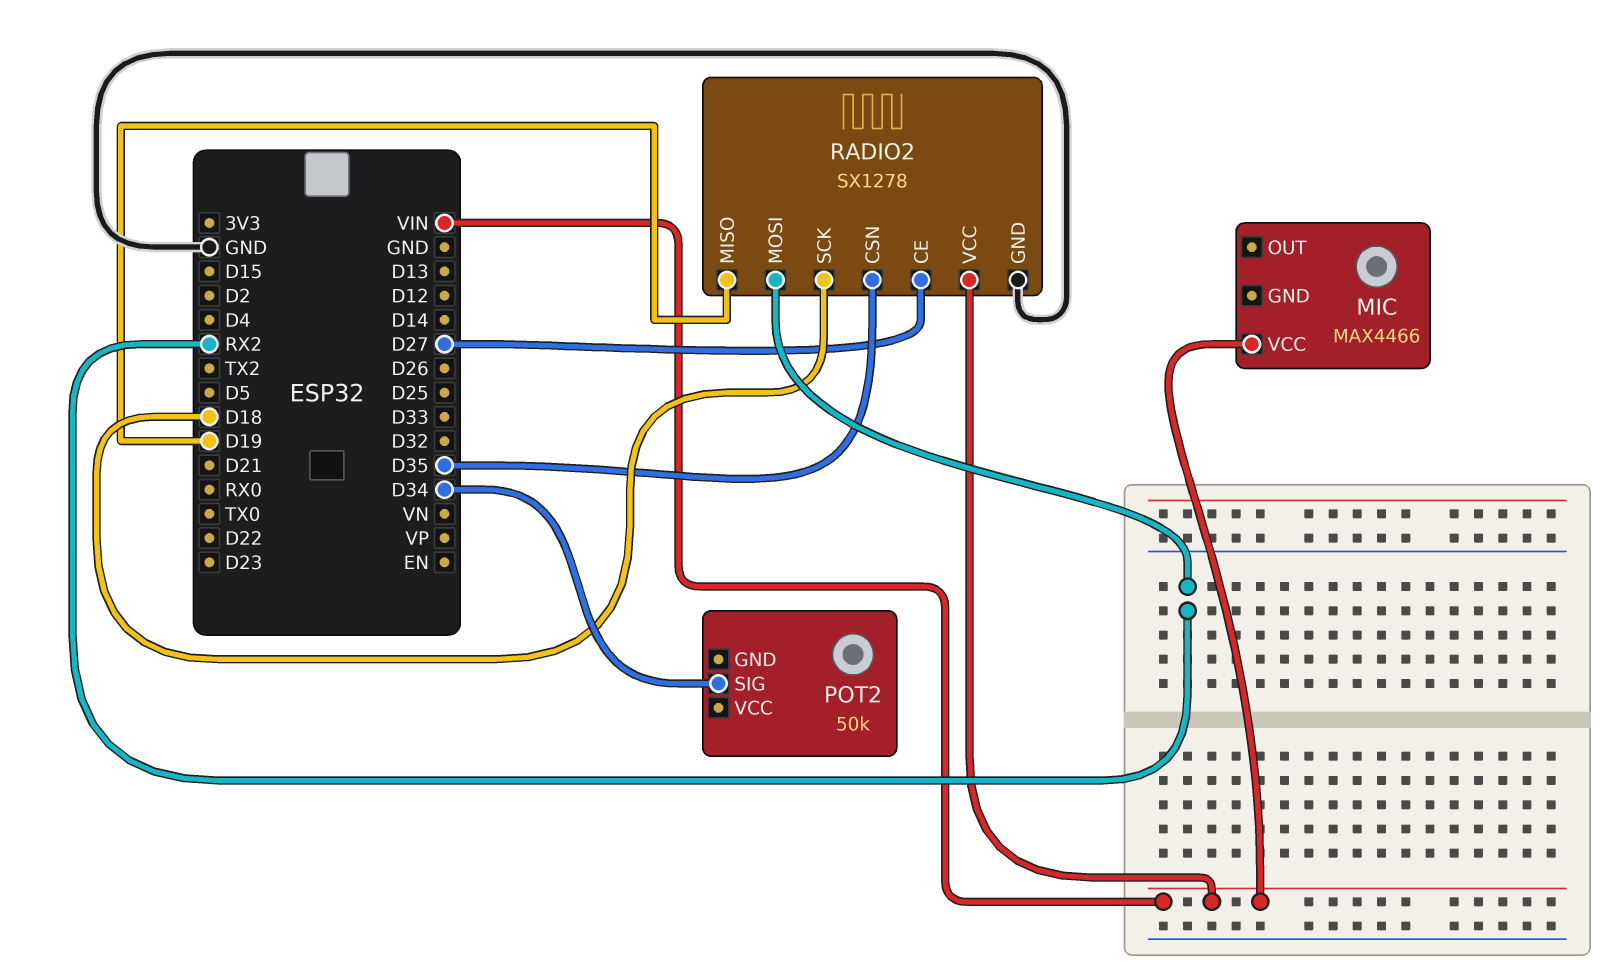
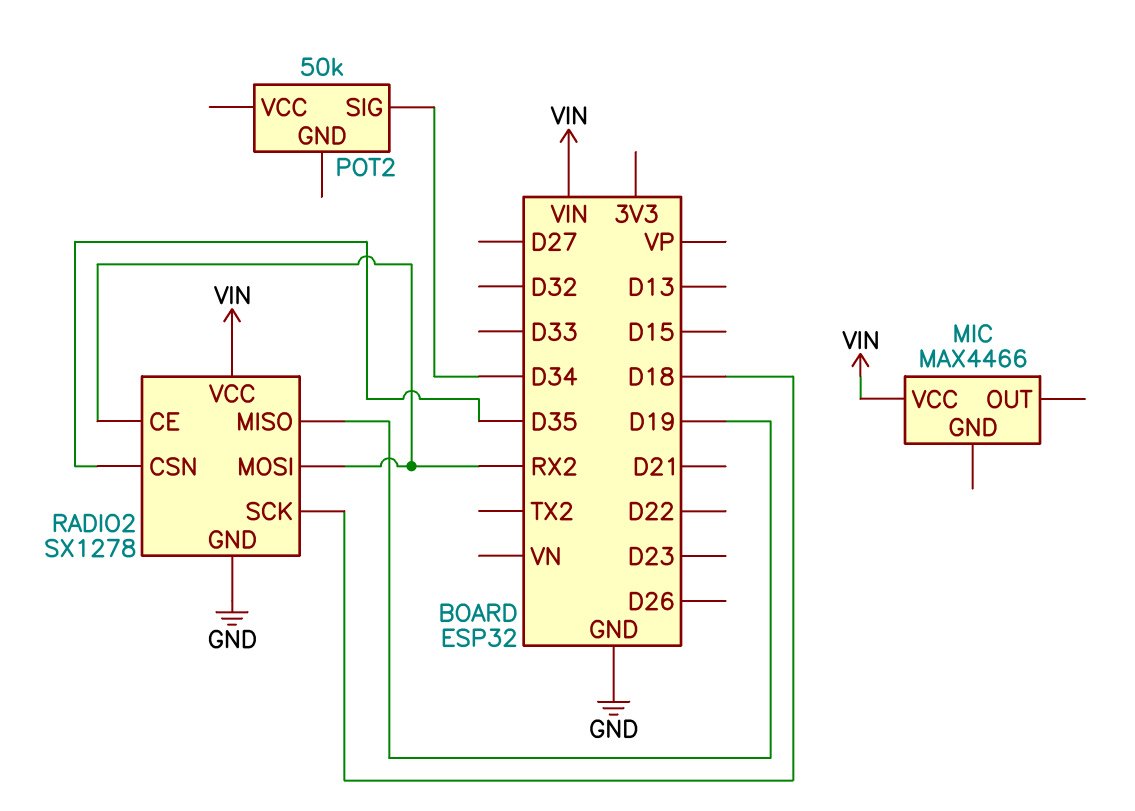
RADIO2 pin CE: D27 -> RX2

